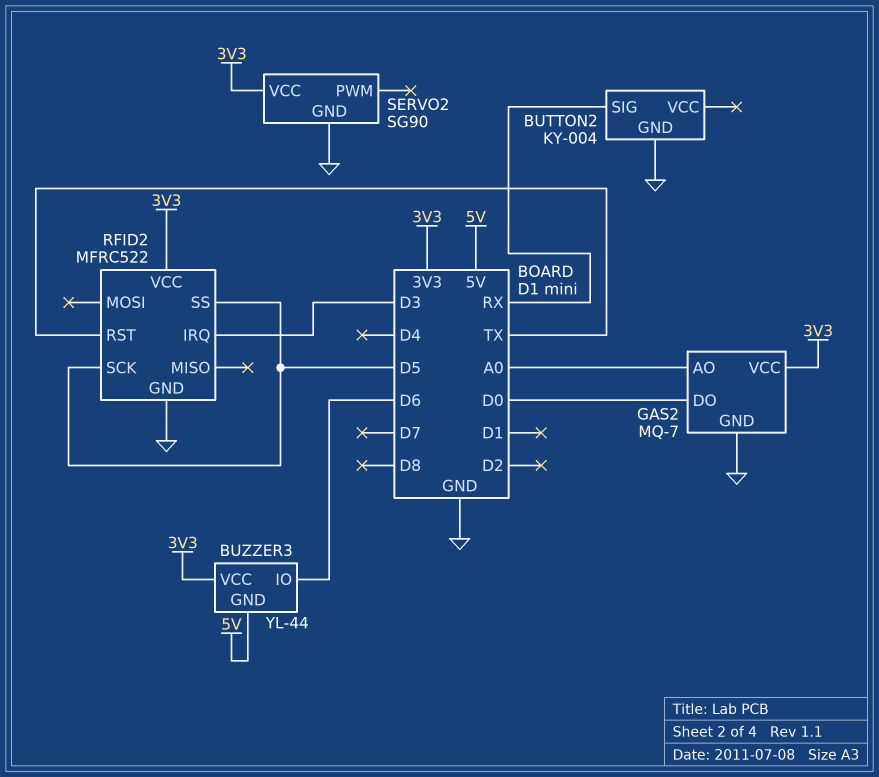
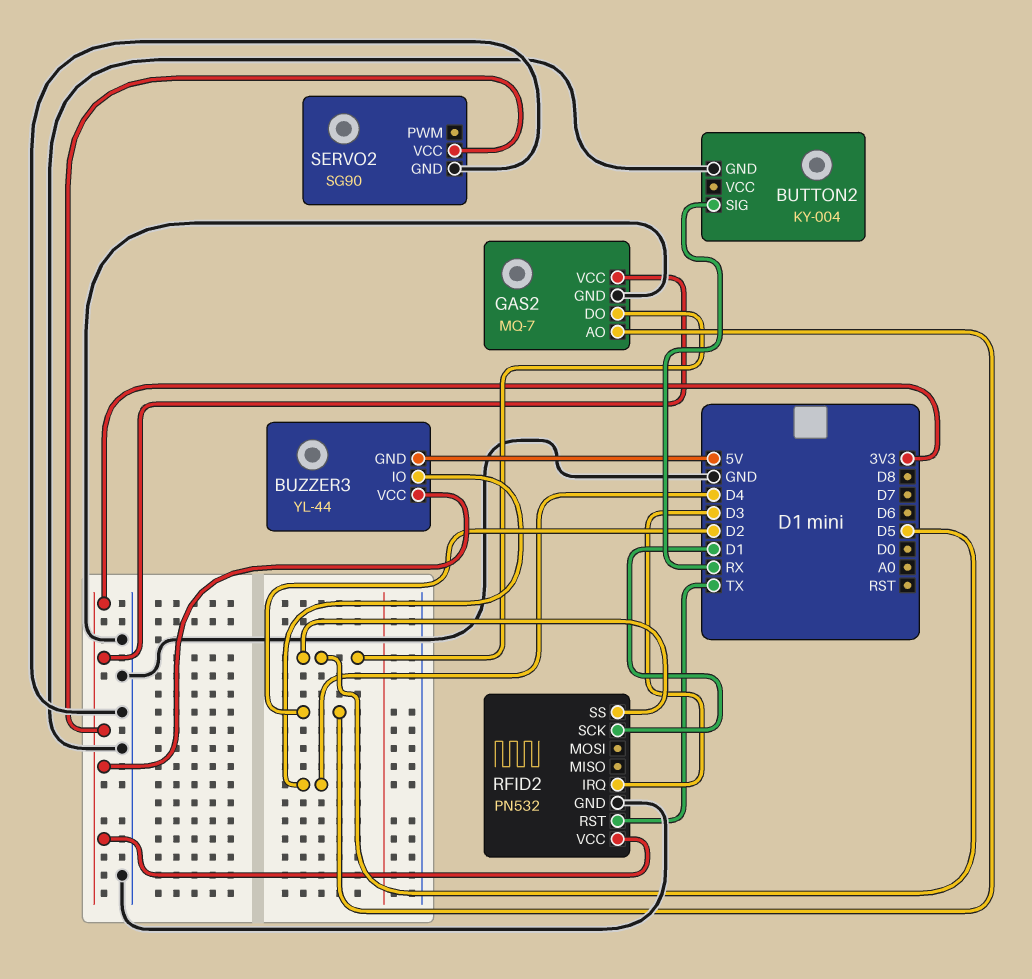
BUZZER3 pin IO: D6 -> D4
GAS2 pin AO: A0 -> D2
GAS2 pin DO: D0 -> D5
RFID2: MFRC522 -> PN532
RFID2 pin SCK: D5 -> D1

